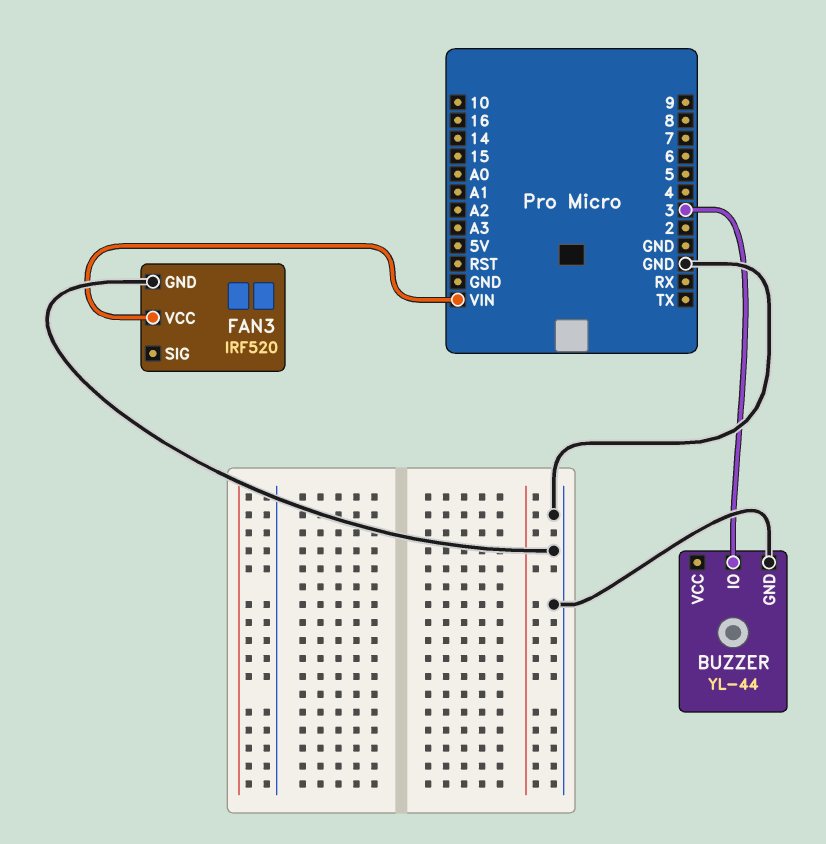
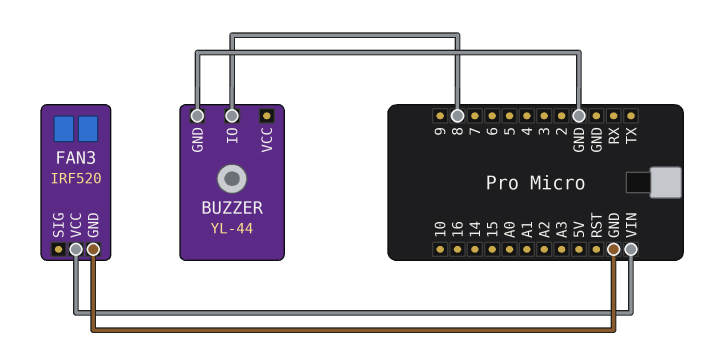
BUZZER pin IO: 3 -> 8

